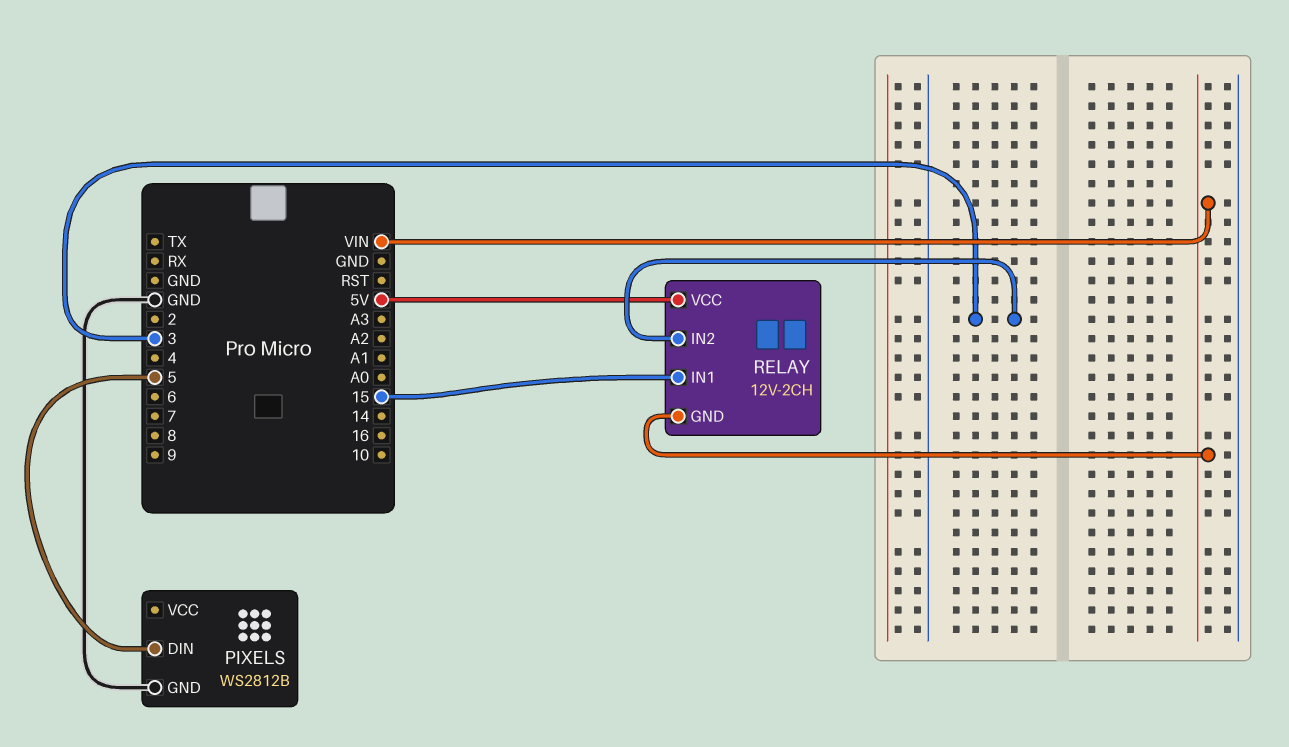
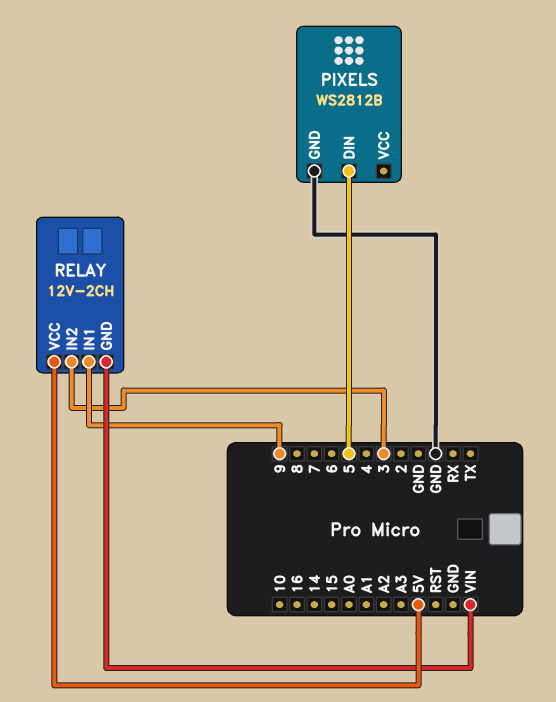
RELAY pin IN1: 15 -> 9

